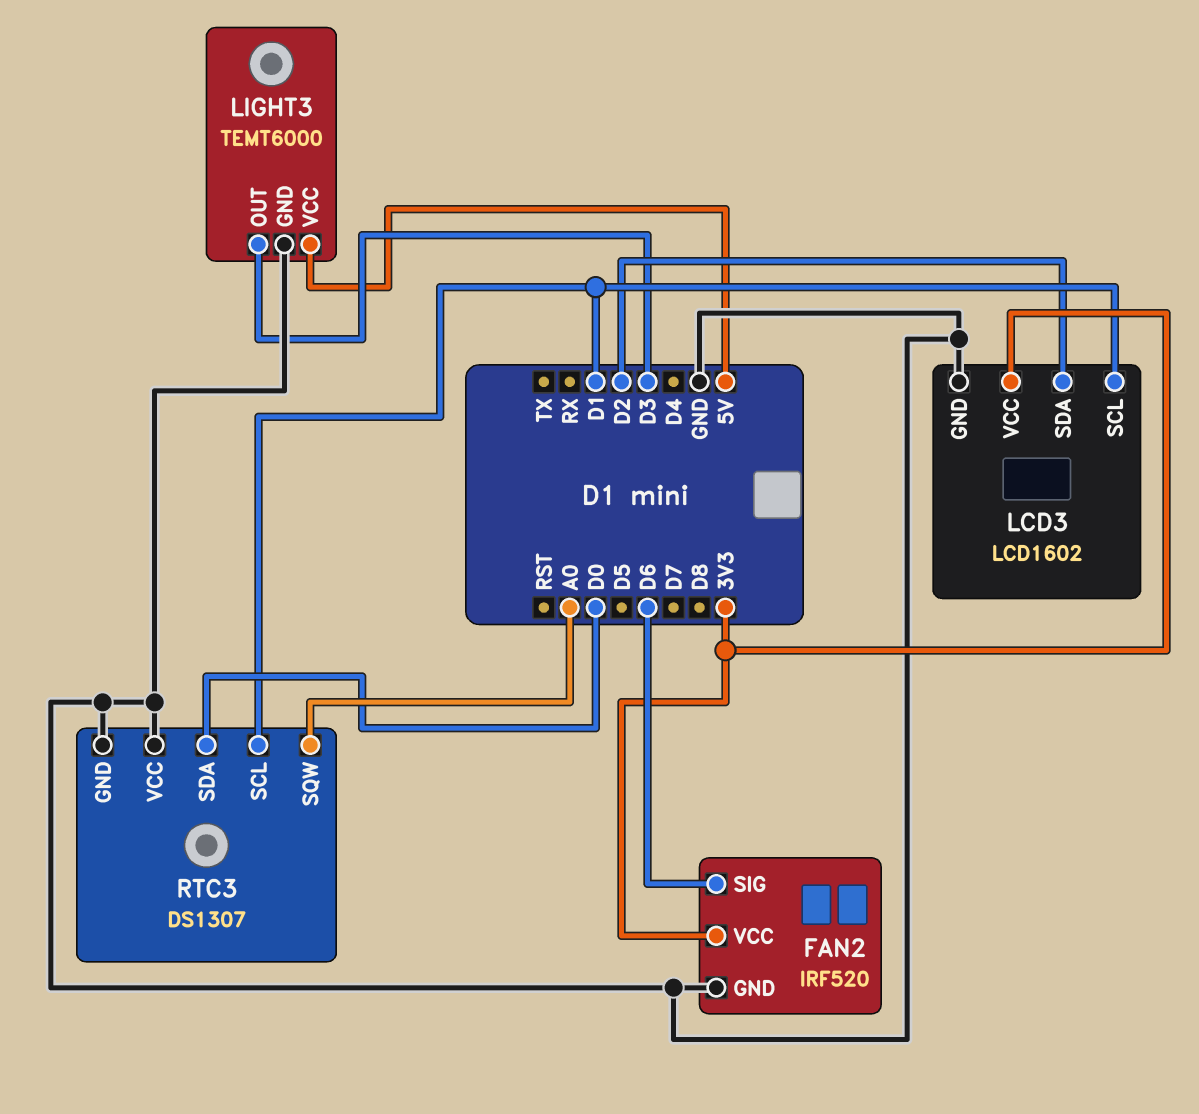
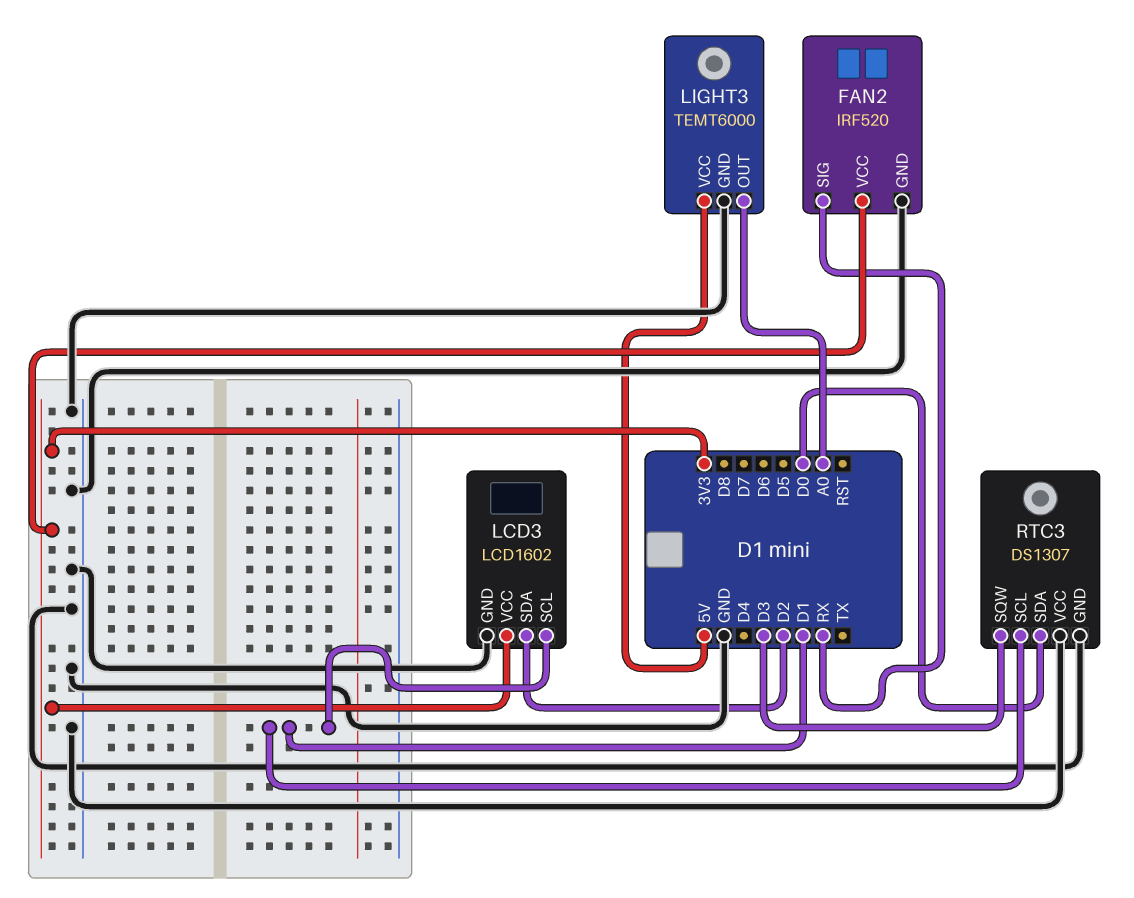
FAN2 pin SIG: D6 -> RX
LIGHT3 pin OUT: D3 -> A0
RTC3 pin SQW: A0 -> D3

